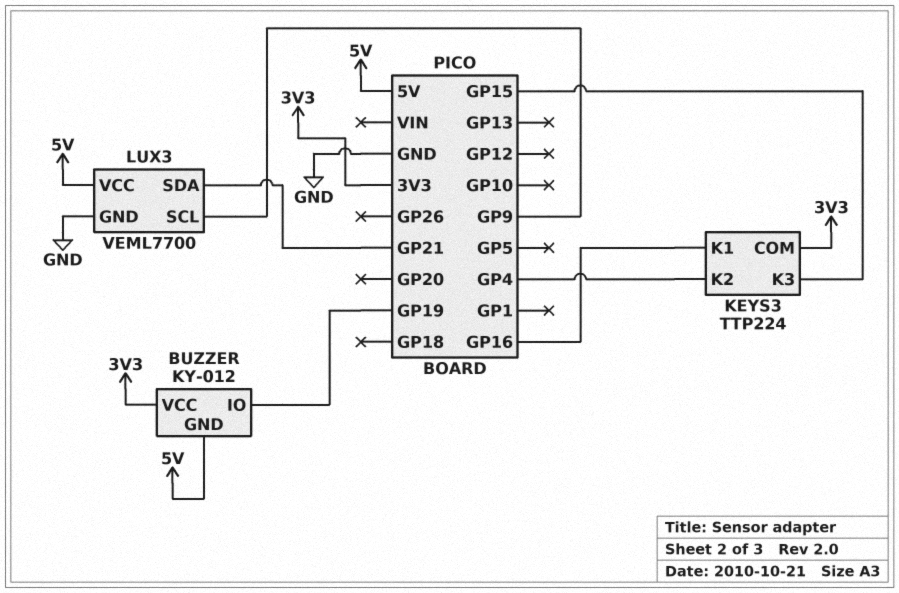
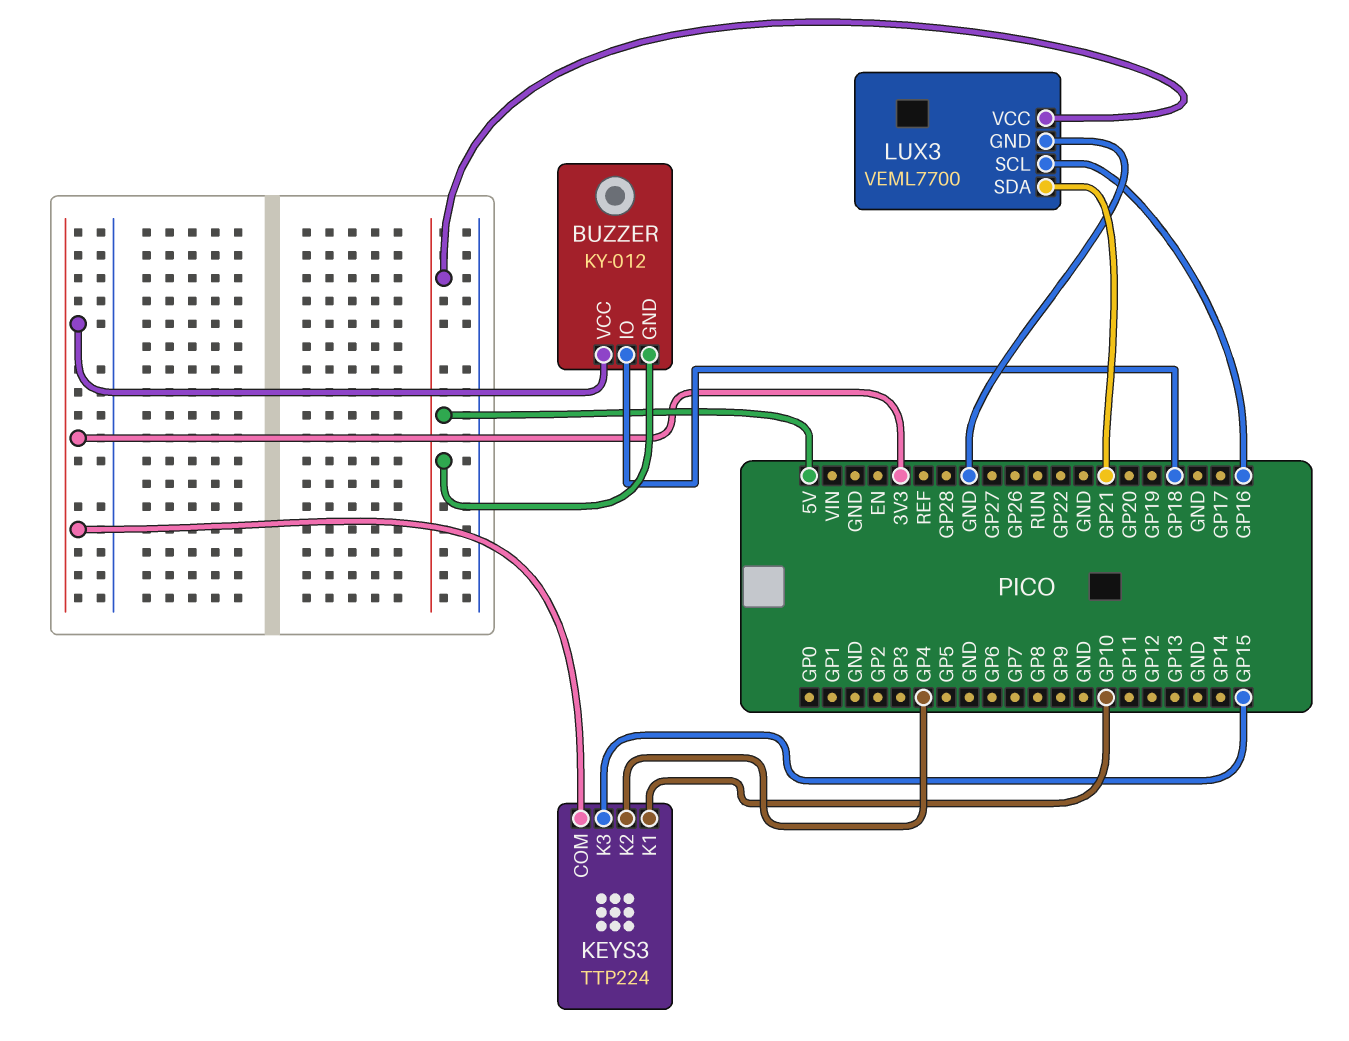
BUZZER pin IO: GP19 -> GP18
KEYS3 pin K1: GP16 -> GP10
LUX3 pin SCL: GP9 -> GP16

